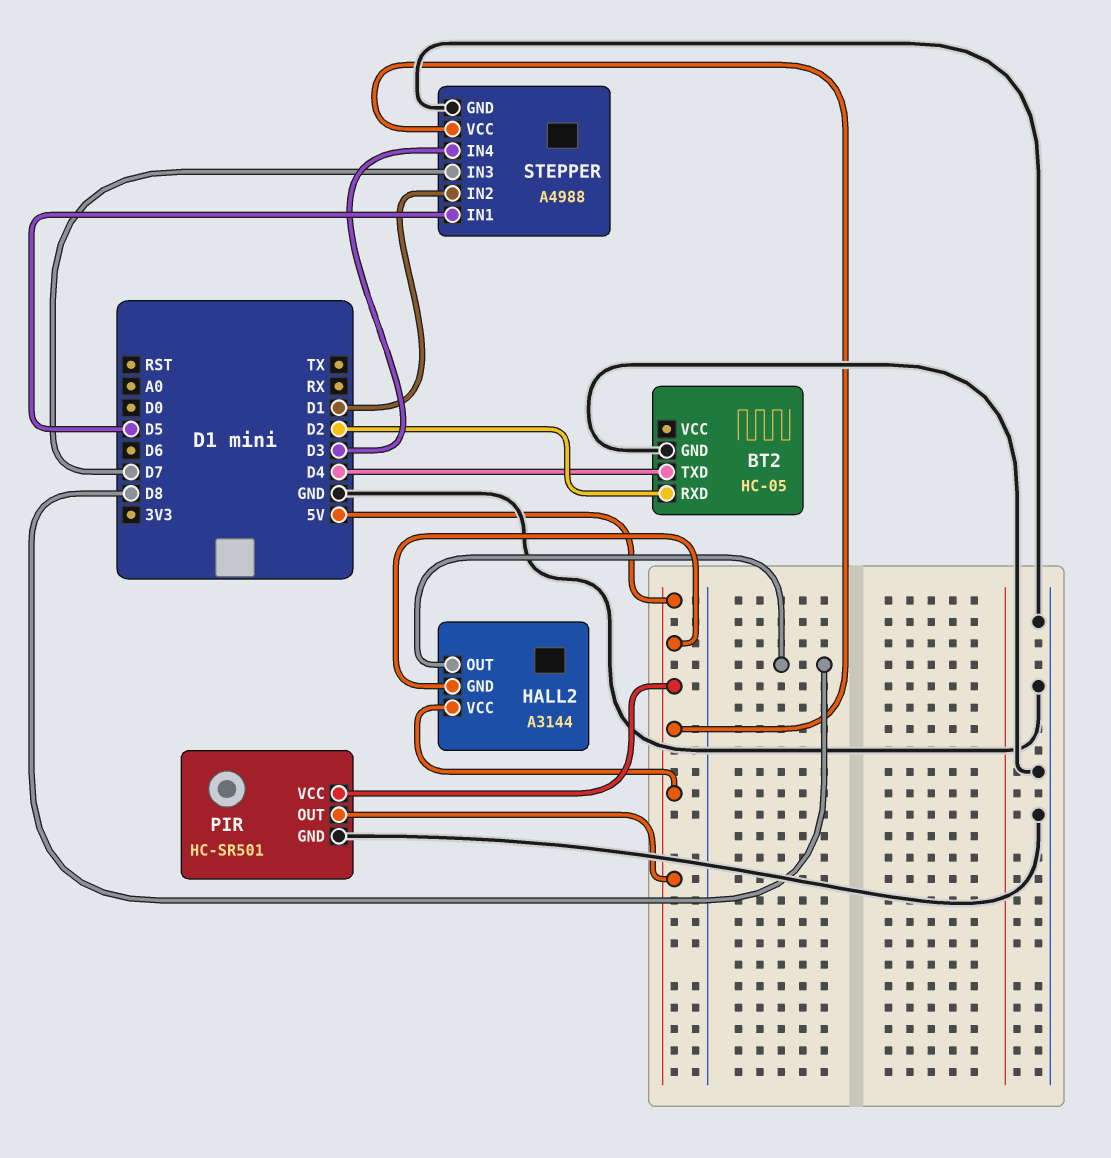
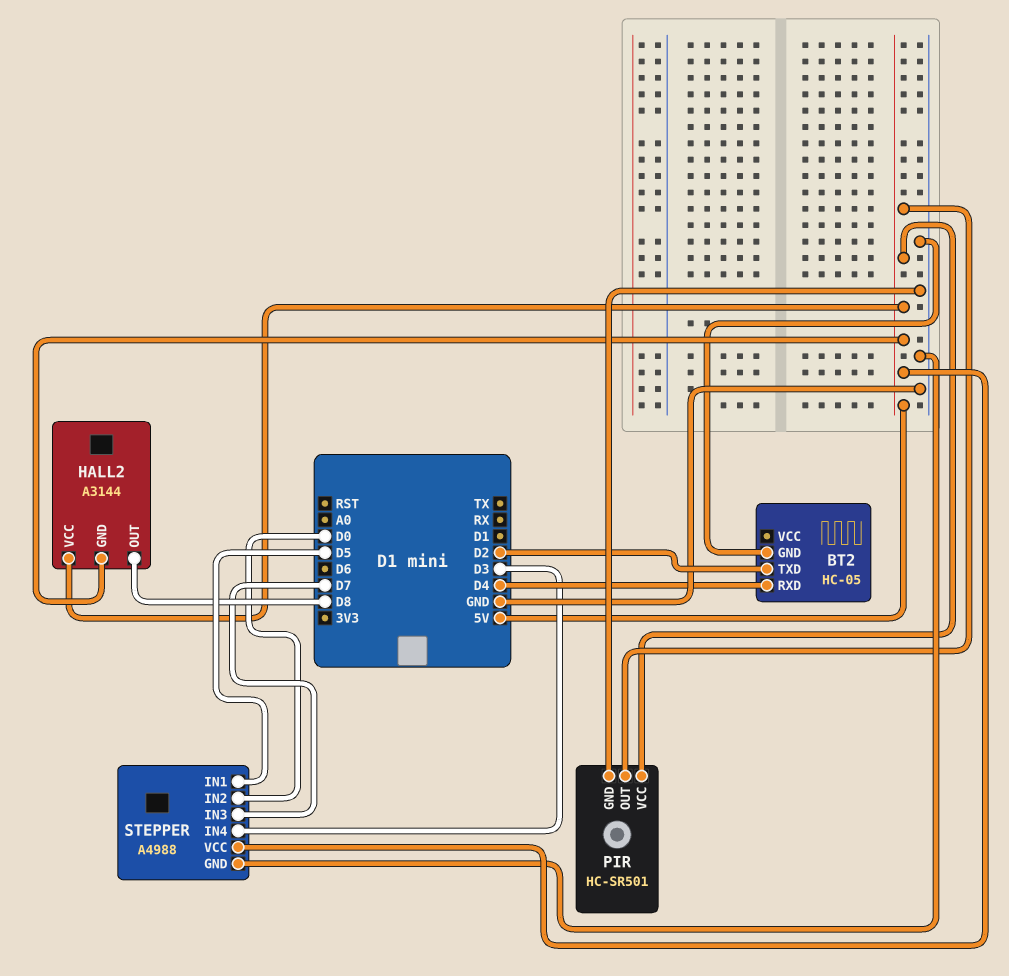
BT2 pin RXD: D2 -> D4
BT2 pin TXD: D4 -> D2
STEPPER pin IN2: D1 -> D0

